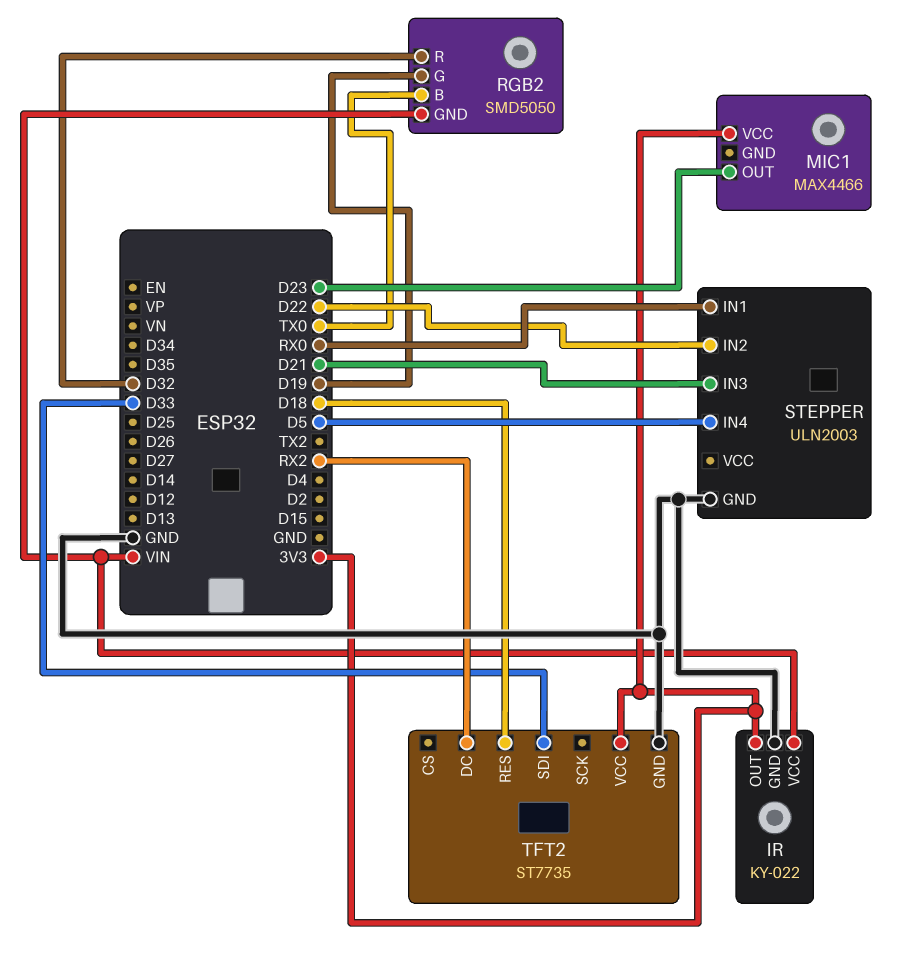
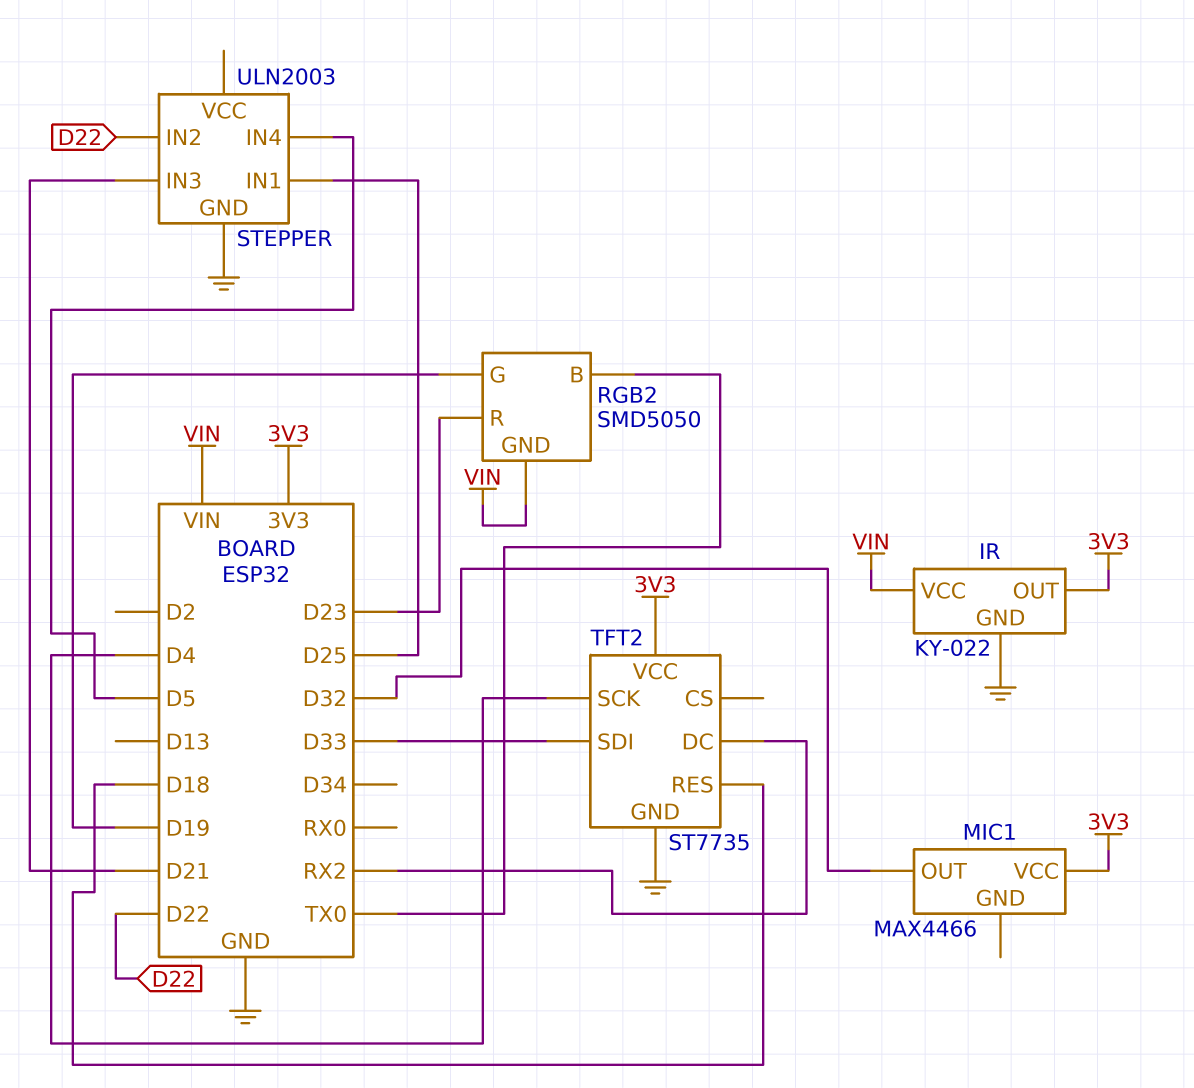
MIC1 pin OUT: D23 -> D32
RGB2 pin R: D32 -> D23
STEPPER pin IN1: RX0 -> D25
TFT2 pin SCK: none -> D4

